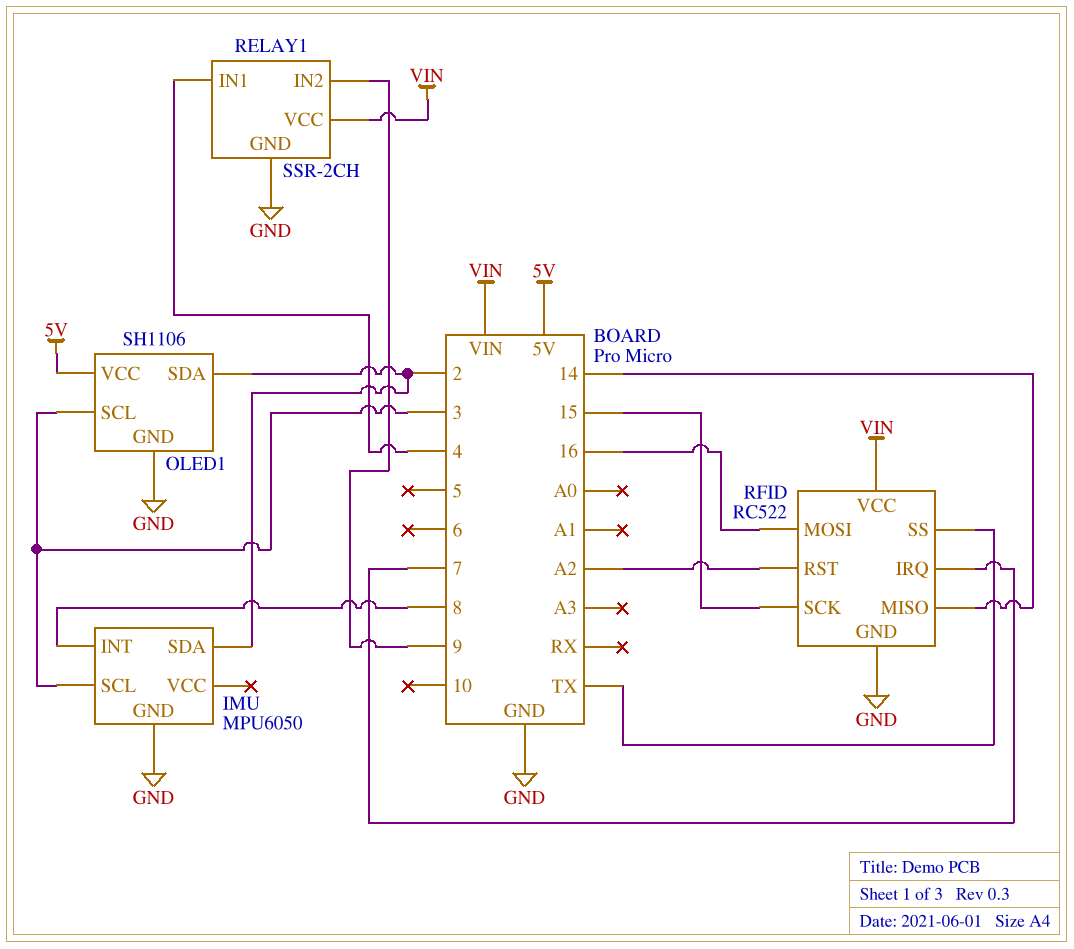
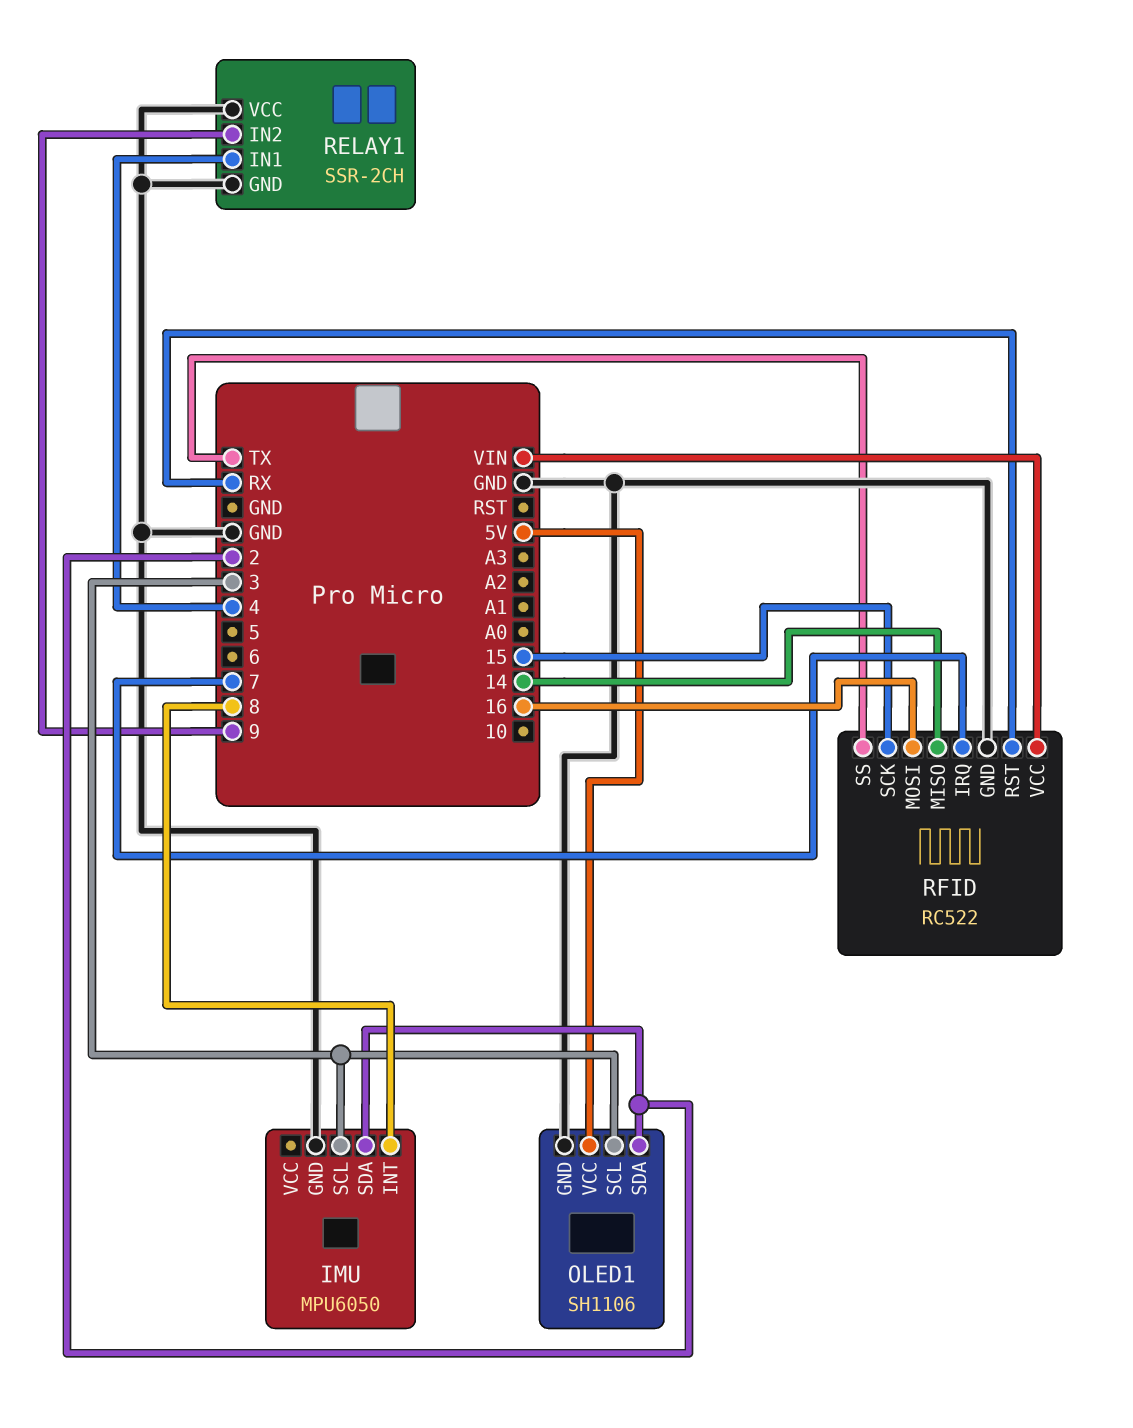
RELAY1 pin VCC: VIN -> GND
RFID pin RST: A2 -> RX

